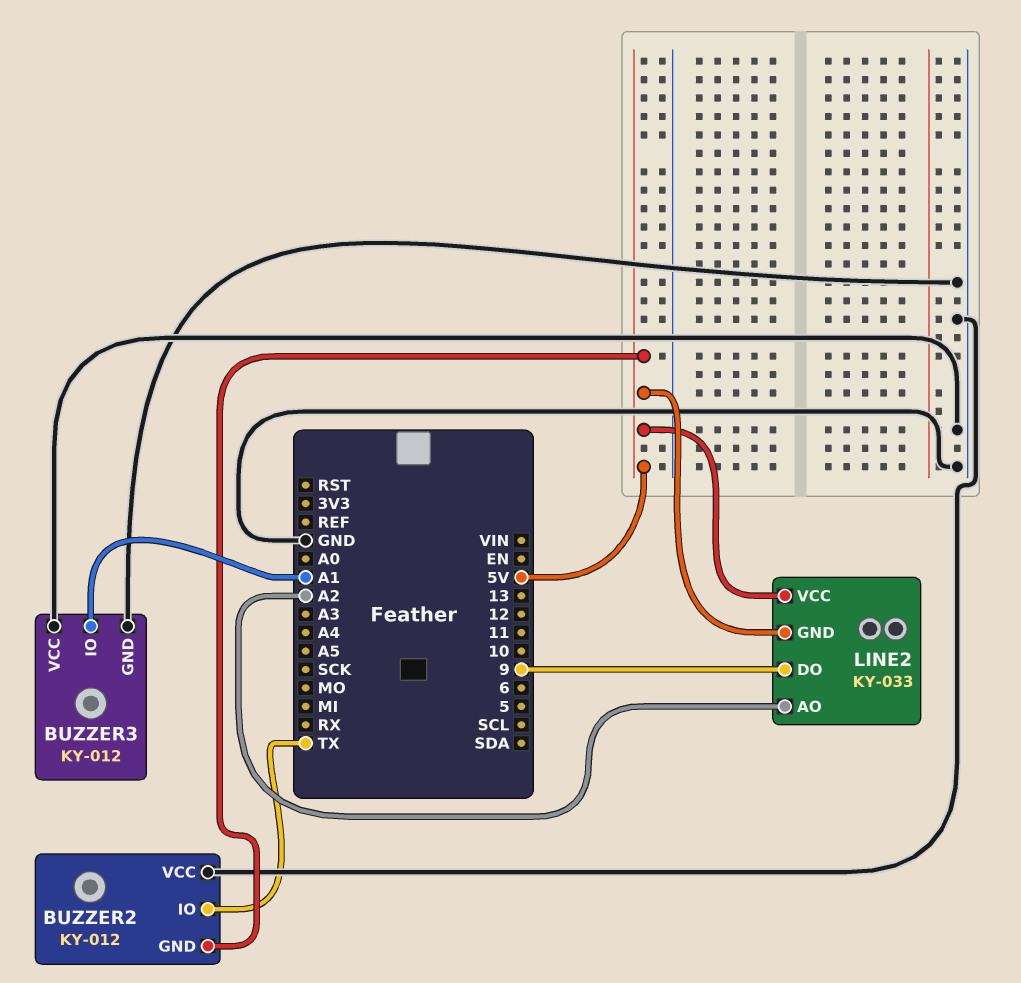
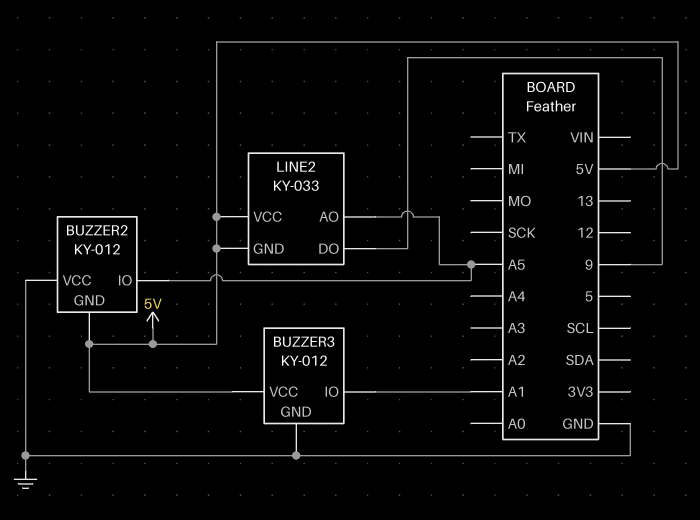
BUZZER2 pin IO: TX -> A5
BUZZER3 pin VCC: GND -> 5V
LINE2 pin AO: A2 -> A5

